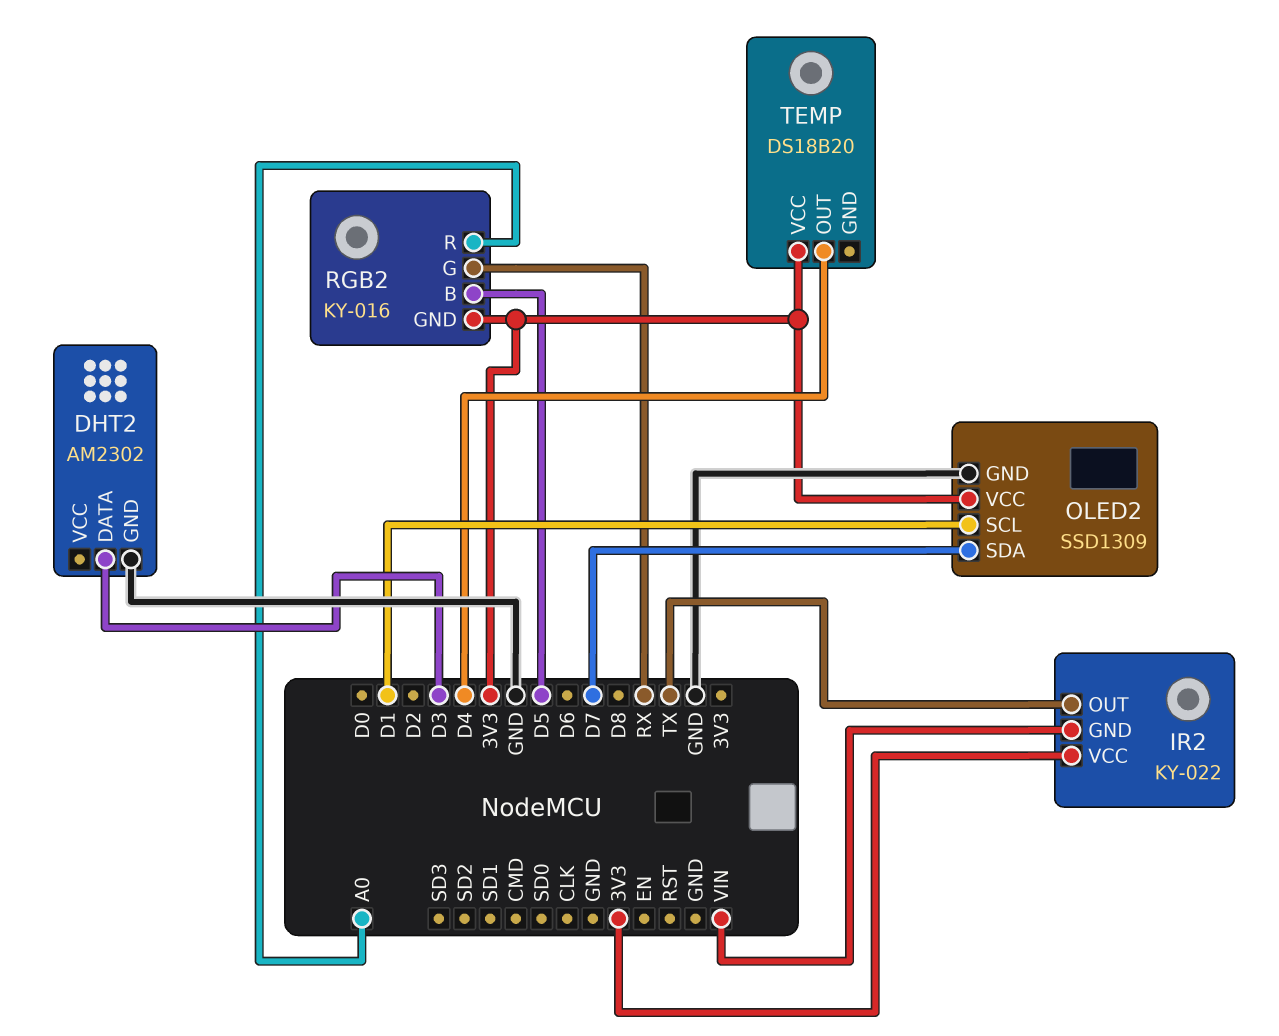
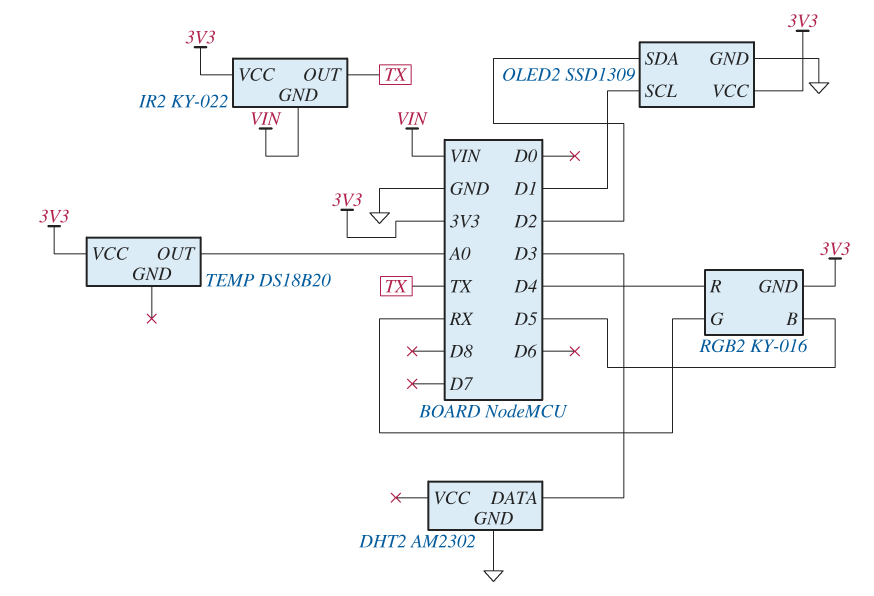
OLED2 pin SDA: D7 -> D2
RGB2 pin R: A0 -> D4
TEMP pin OUT: D4 -> A0

